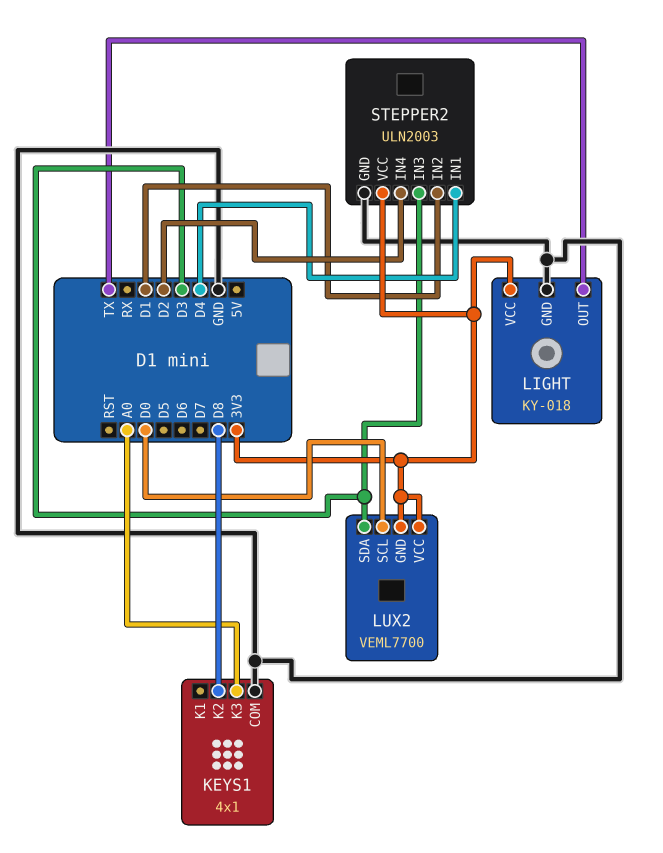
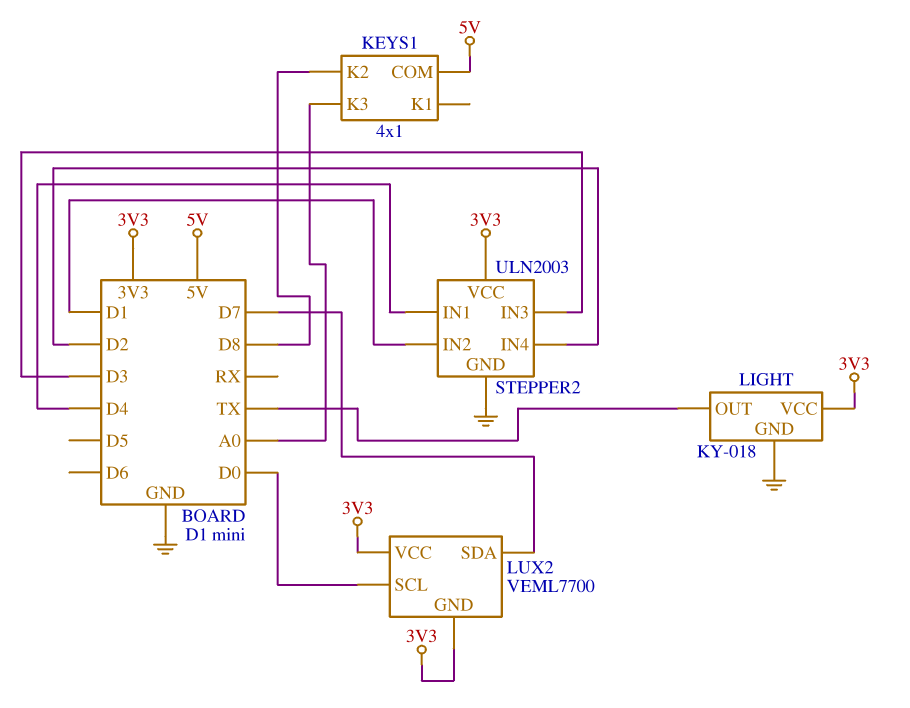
KEYS1 pin COM: GND -> 5V
LUX2 pin SDA: D3 -> D7

